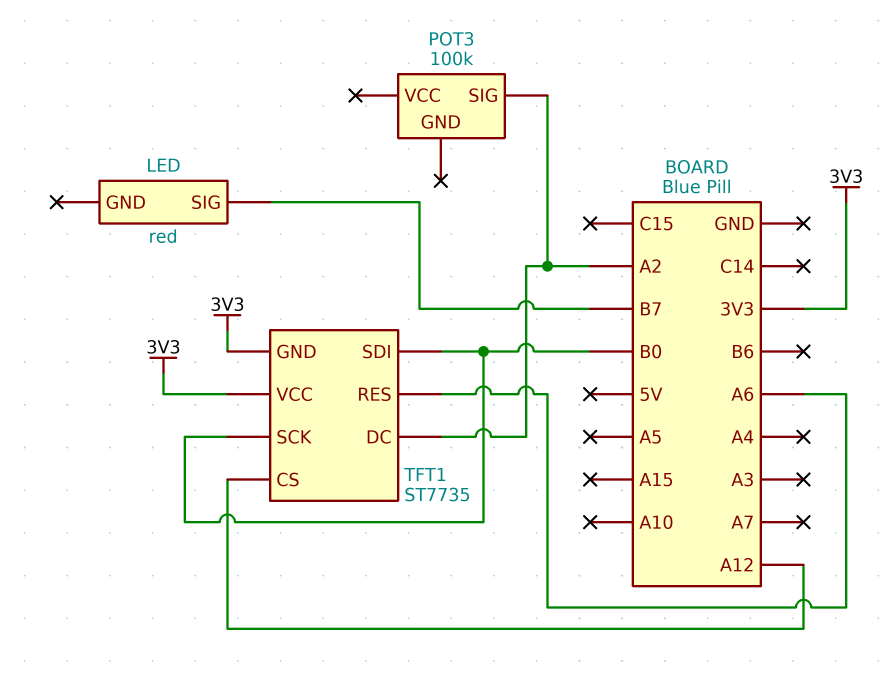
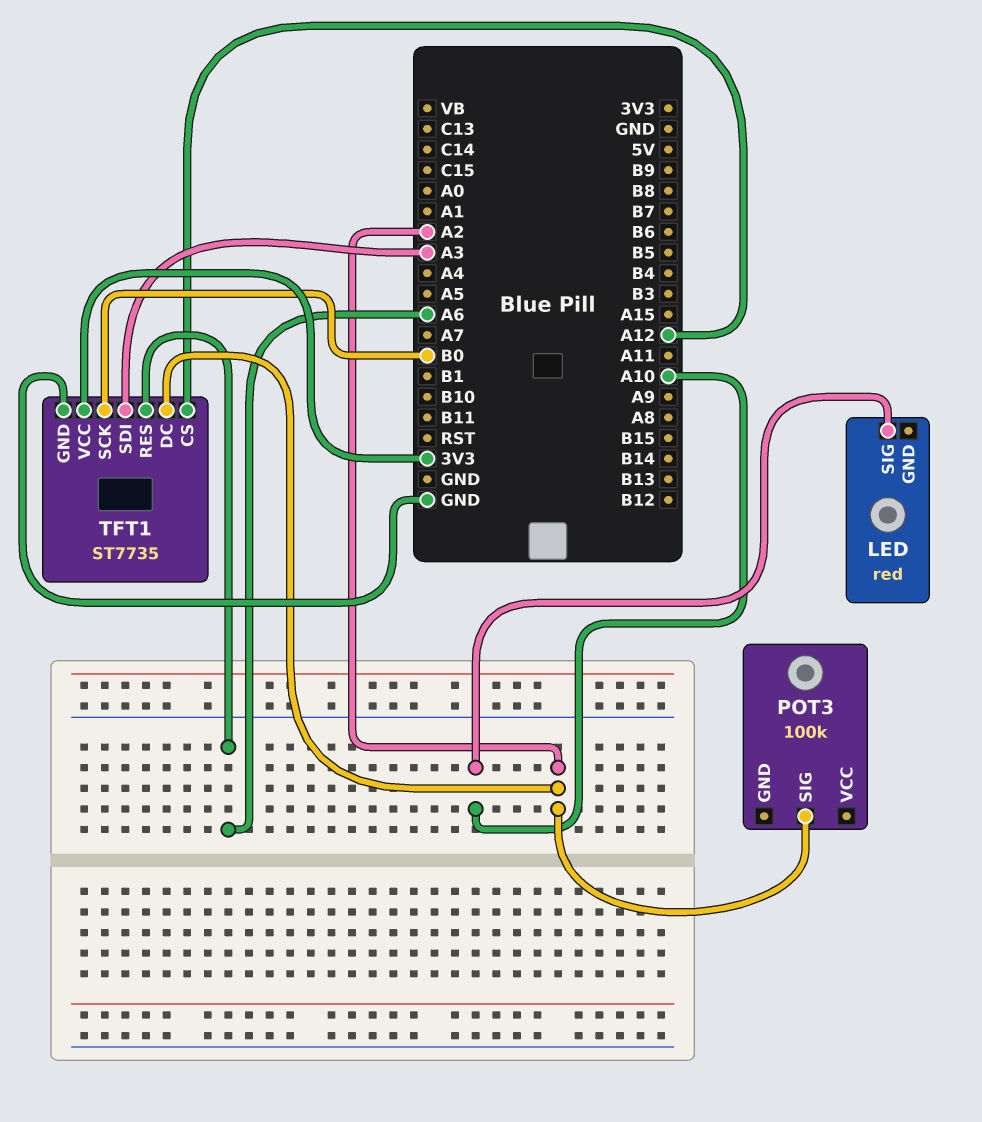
LED pin SIG: B7 -> A10
TFT1 pin GND: 3V3 -> GND
TFT1 pin SDI: B0 -> A3

